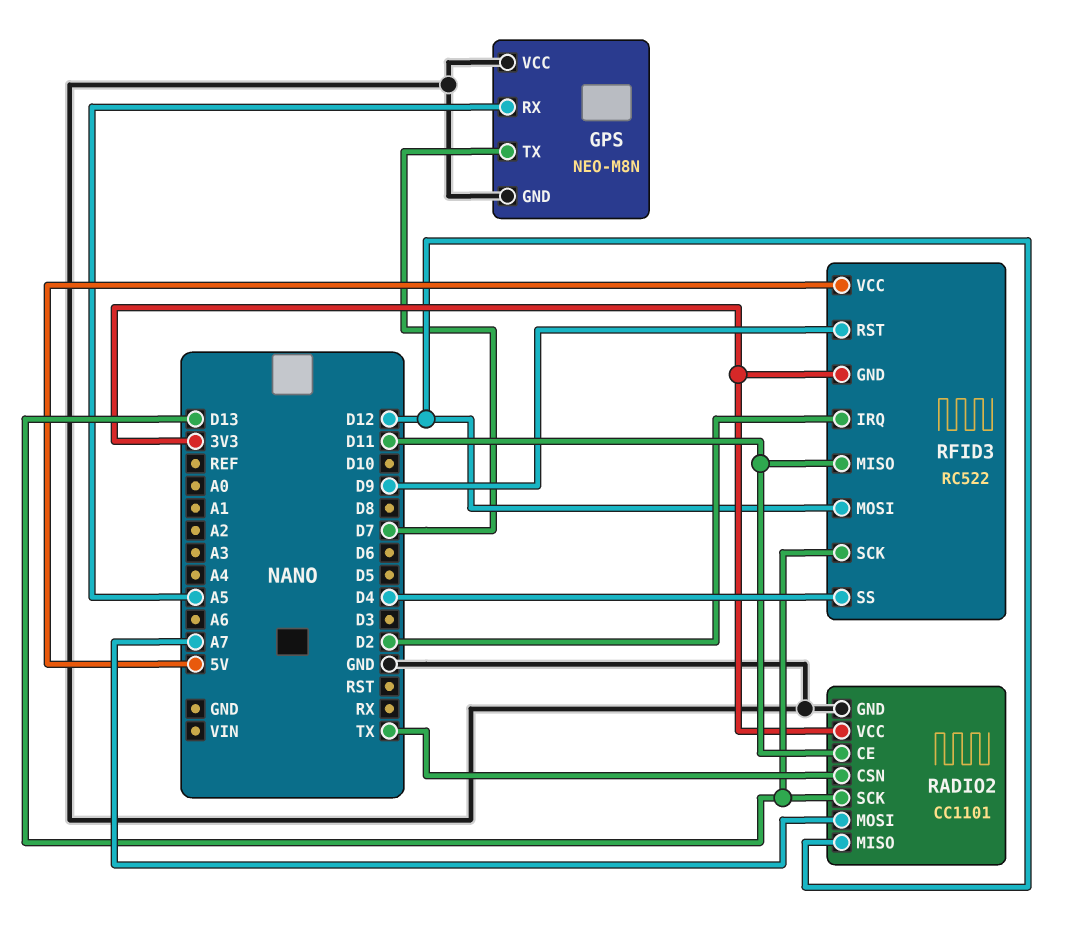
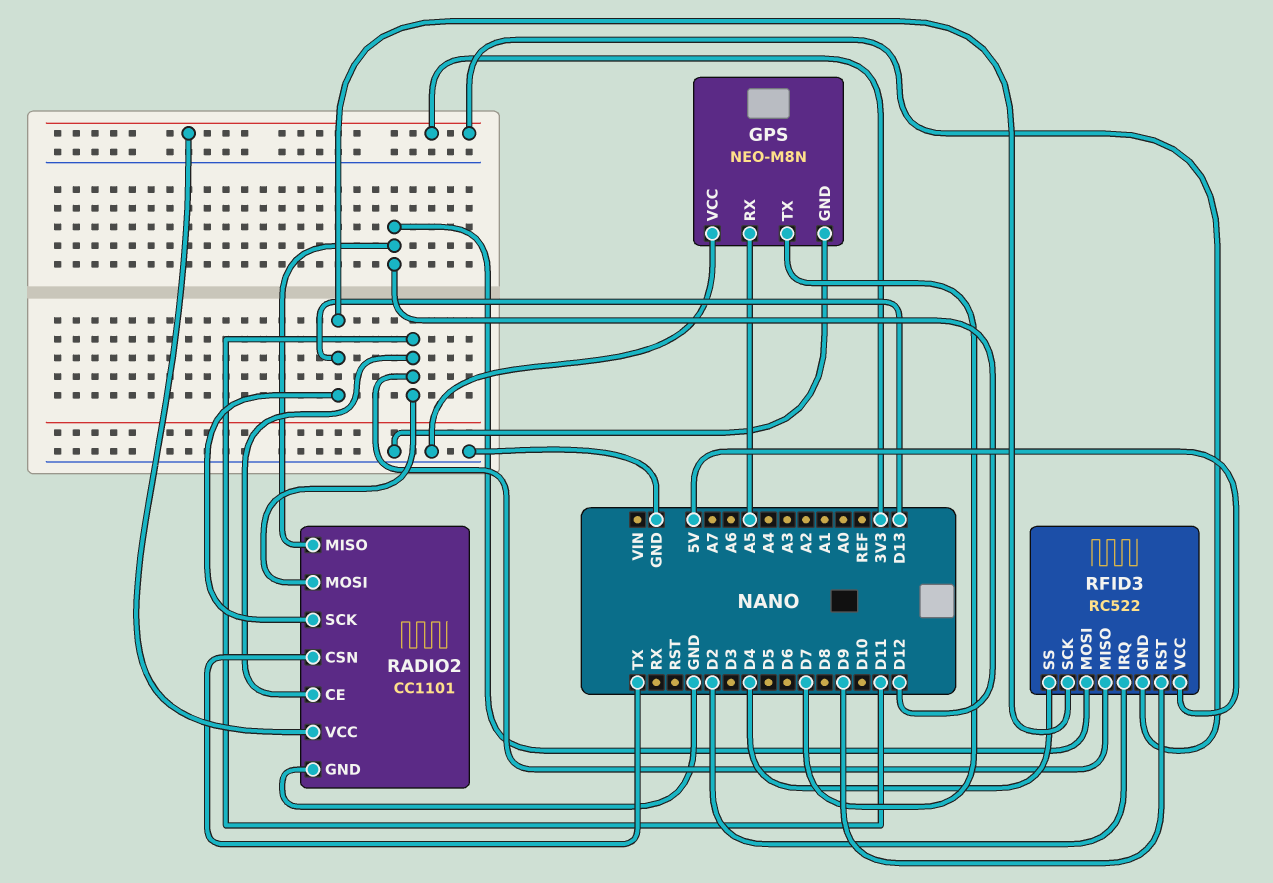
RADIO2 pin MOSI: A7 -> D11

